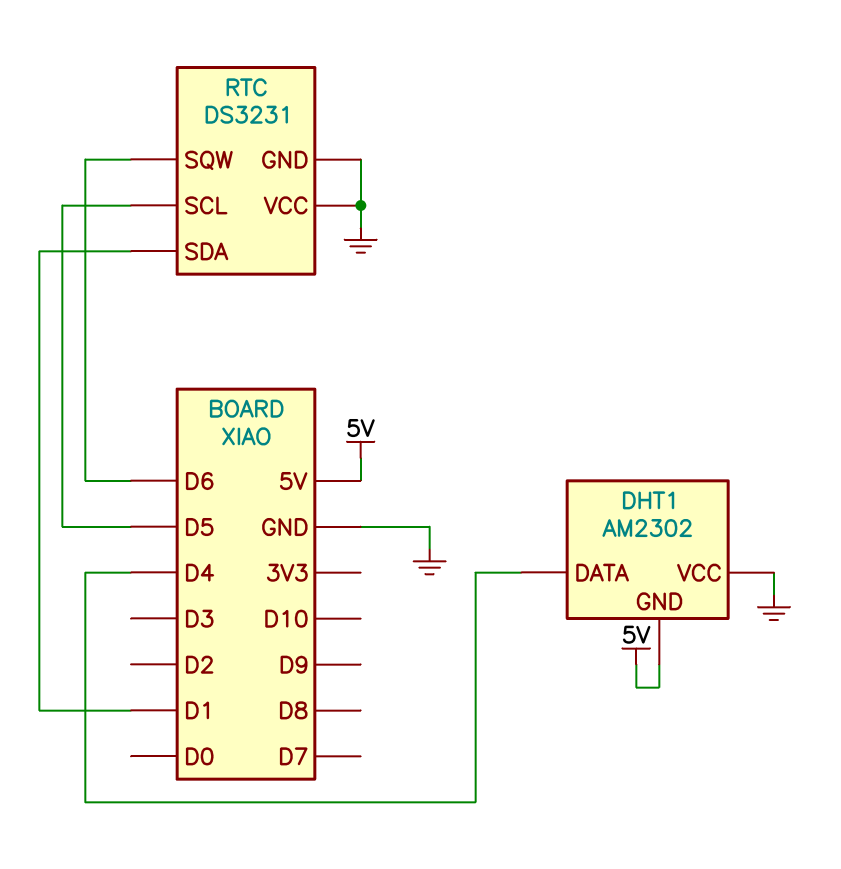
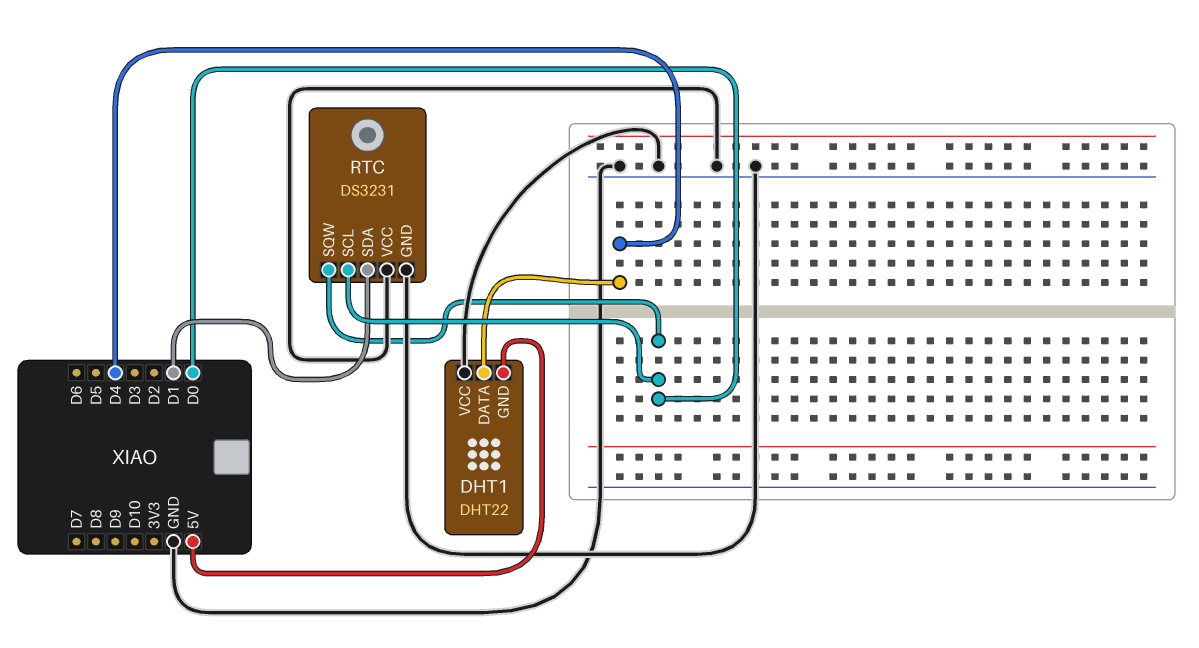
DHT1: AM2302 -> DHT22
RTC pin SCL: D5 -> D0
RTC pin SQW: D6 -> D0

